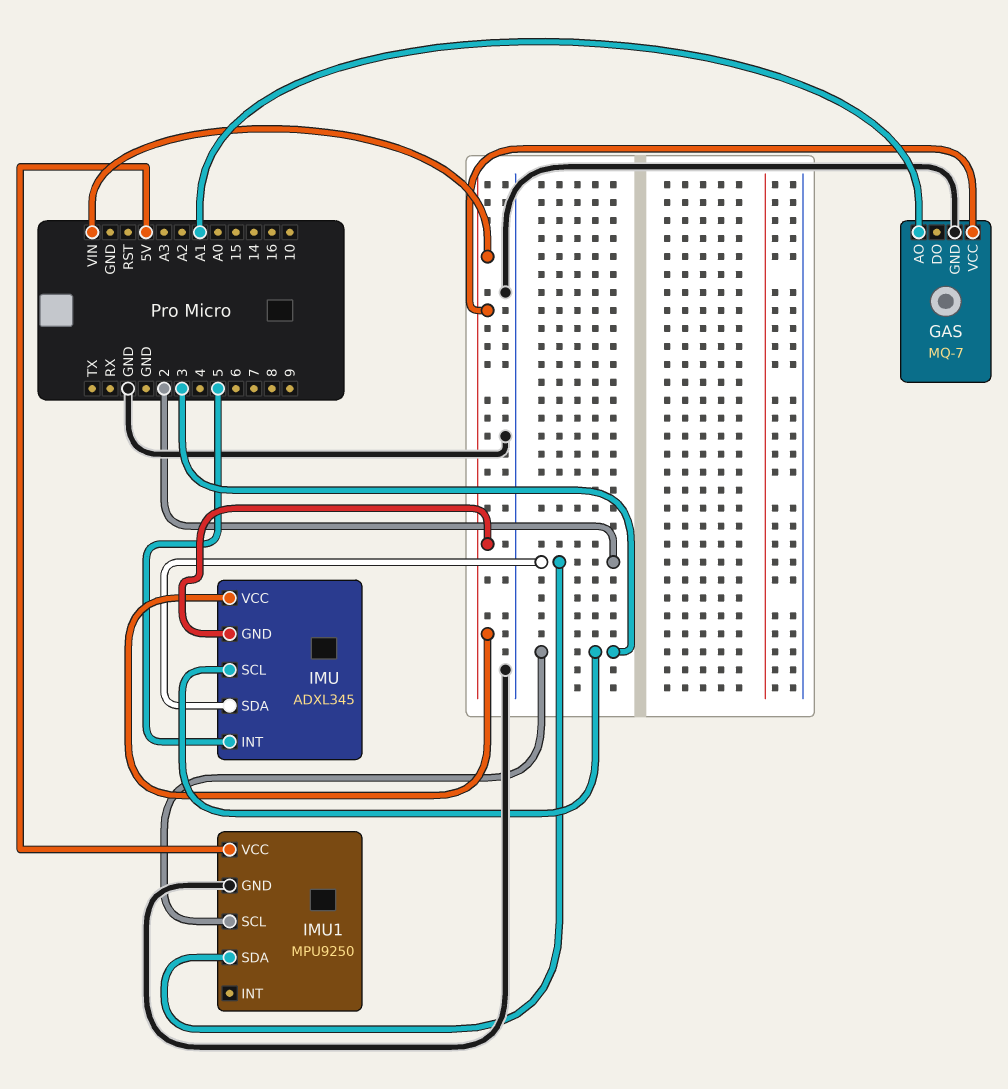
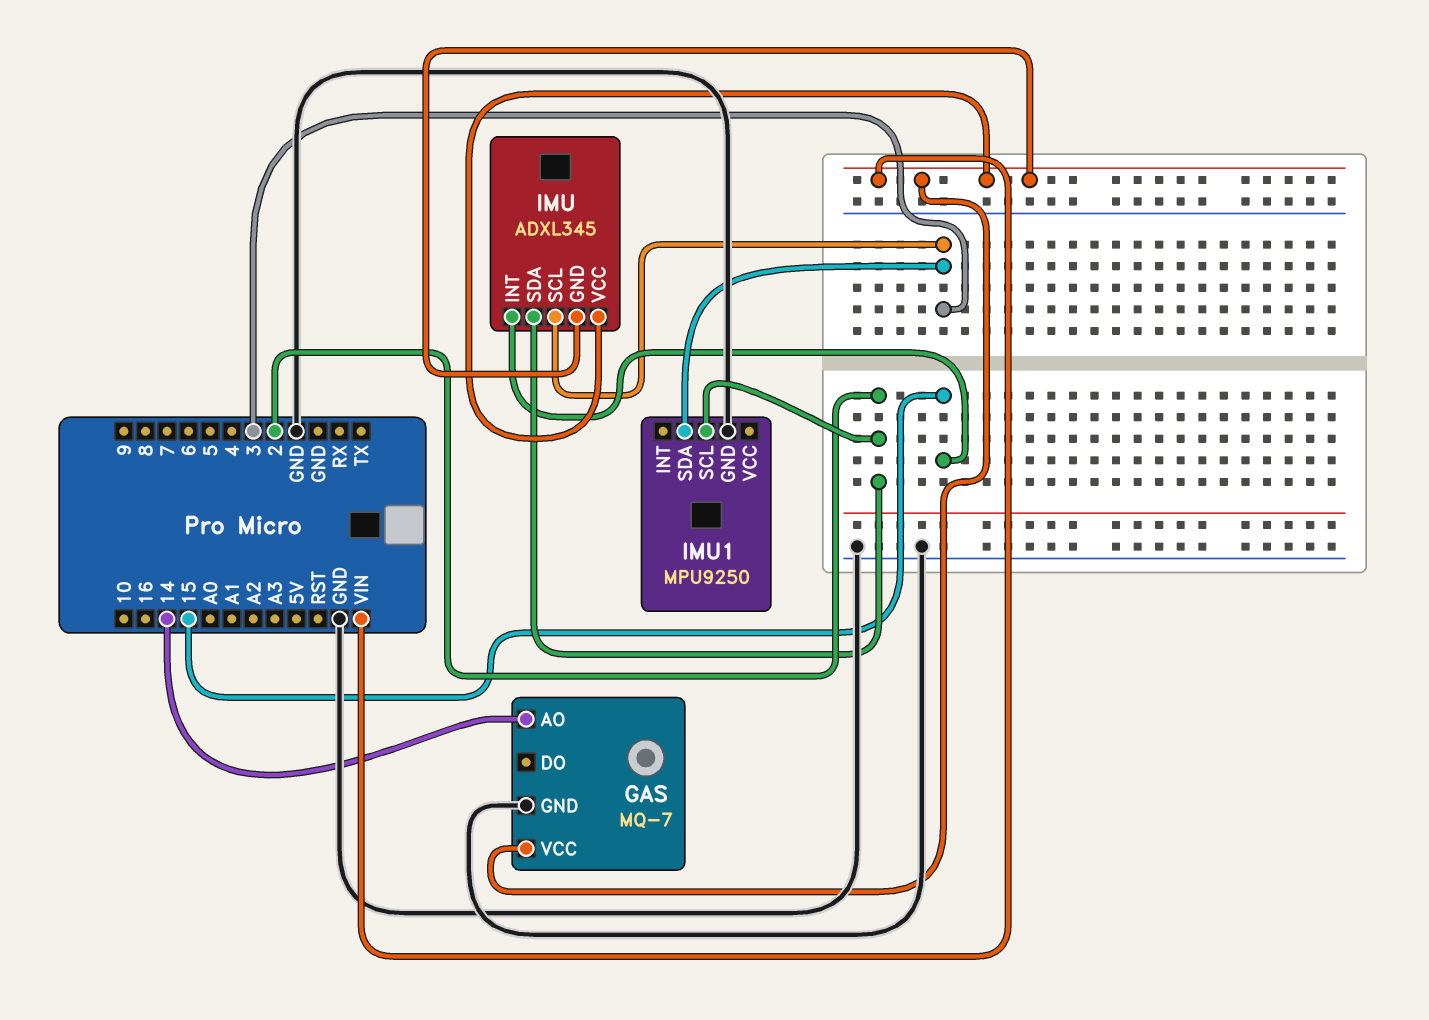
GAS pin AO: A1 -> 14
IMU pin INT: 5 -> 15
IMU1 pin SCL: 3 -> 2
IMU1 pin SDA: 2 -> 3
IMU1 pin VCC: 5V -> none

